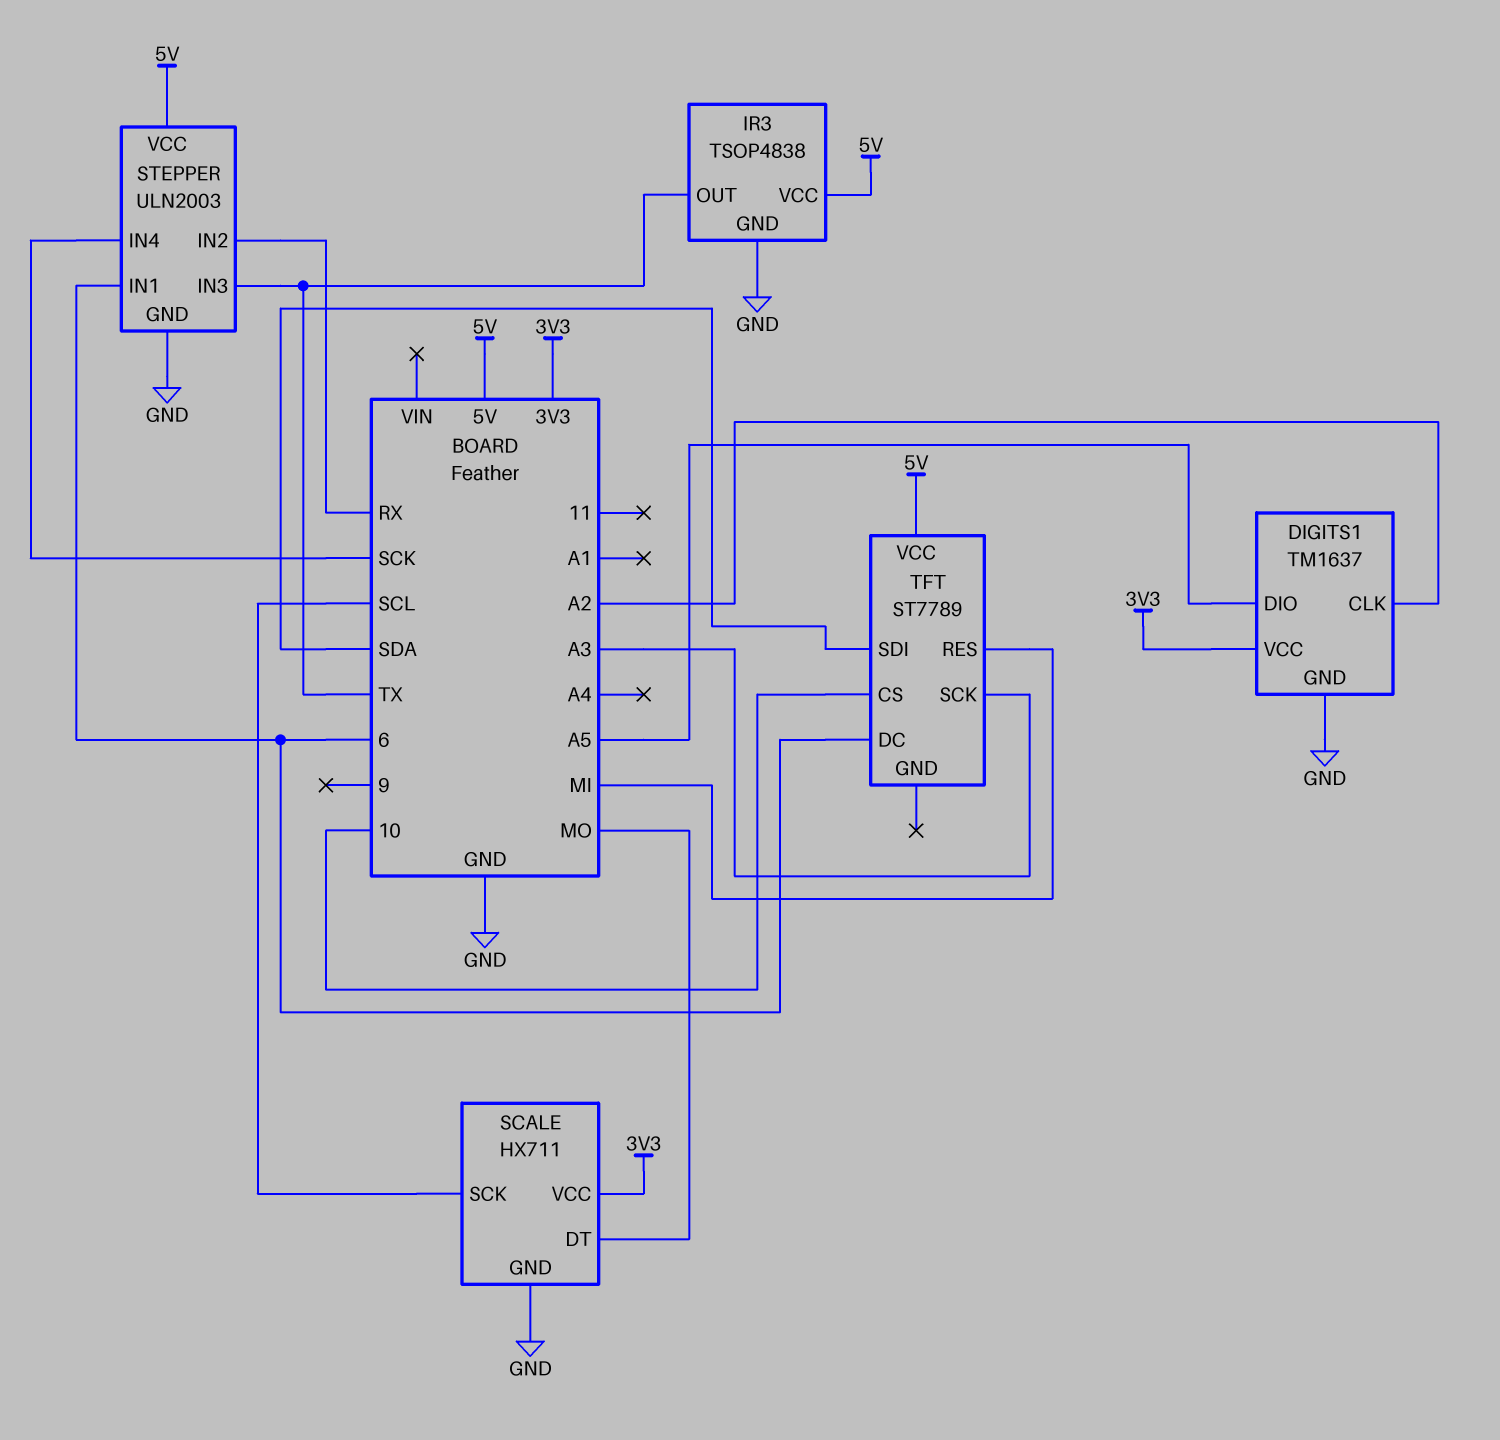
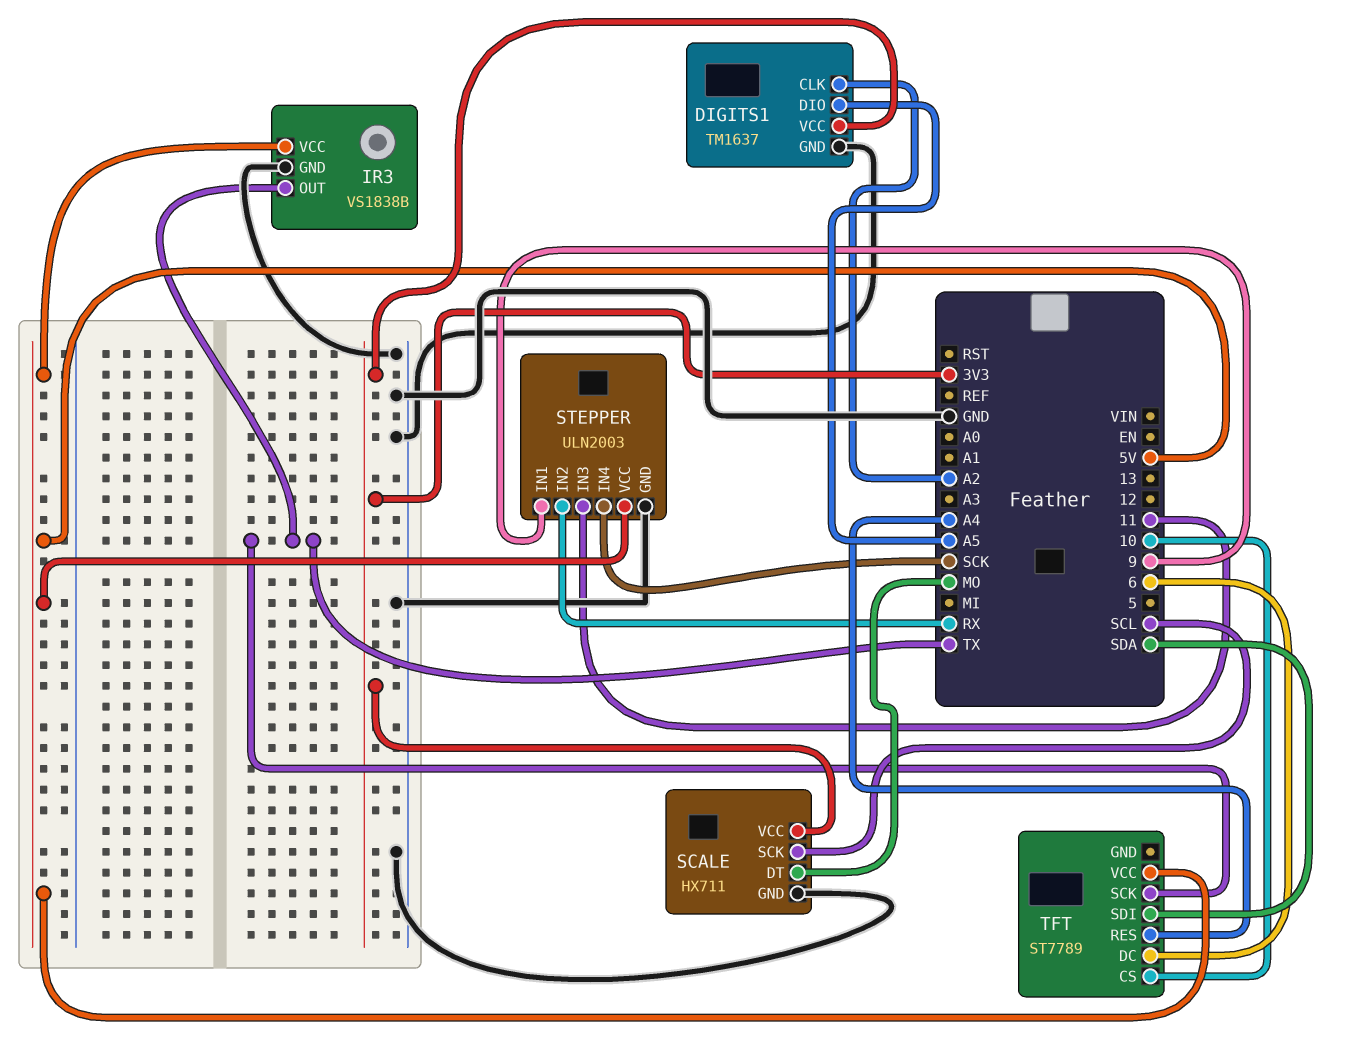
IR3: TSOP4838 -> VS1838B
STEPPER pin IN1: 6 -> 9
STEPPER pin IN3: TX -> 11
TFT pin RES: MI -> A4
TFT pin SCK: A3 -> TX

